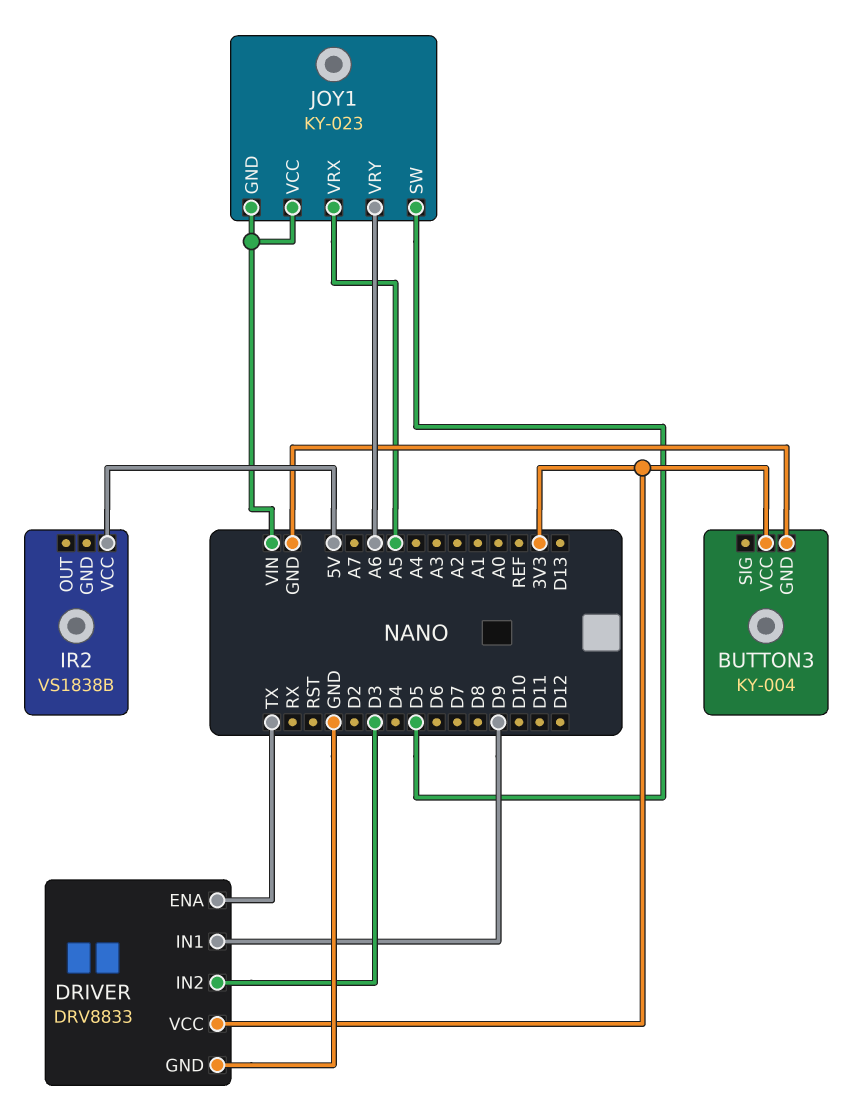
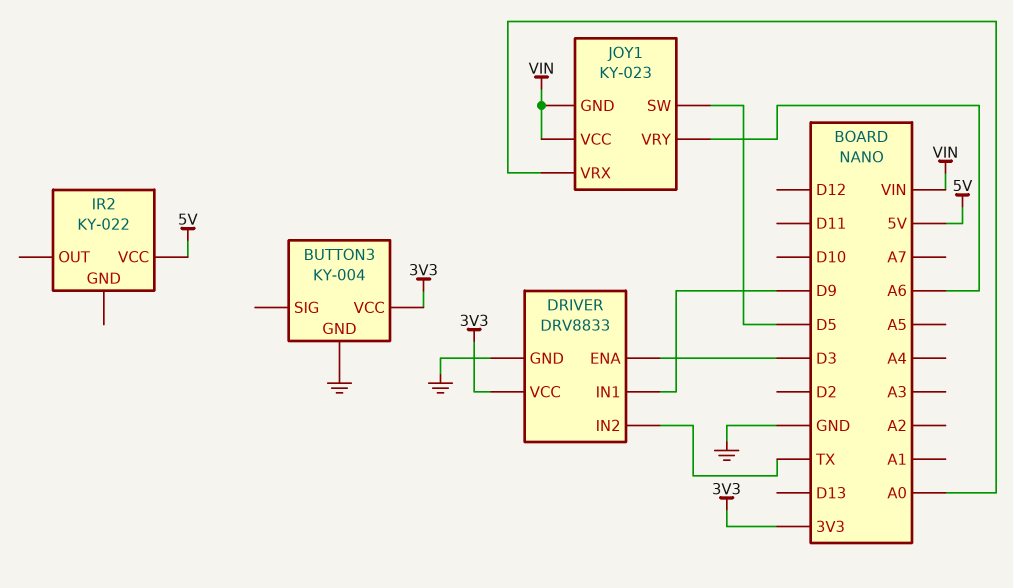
DRIVER pin ENA: TX -> D3
DRIVER pin IN2: D3 -> TX
IR2: VS1838B -> KY-022
JOY1 pin VRX: A5 -> A0

